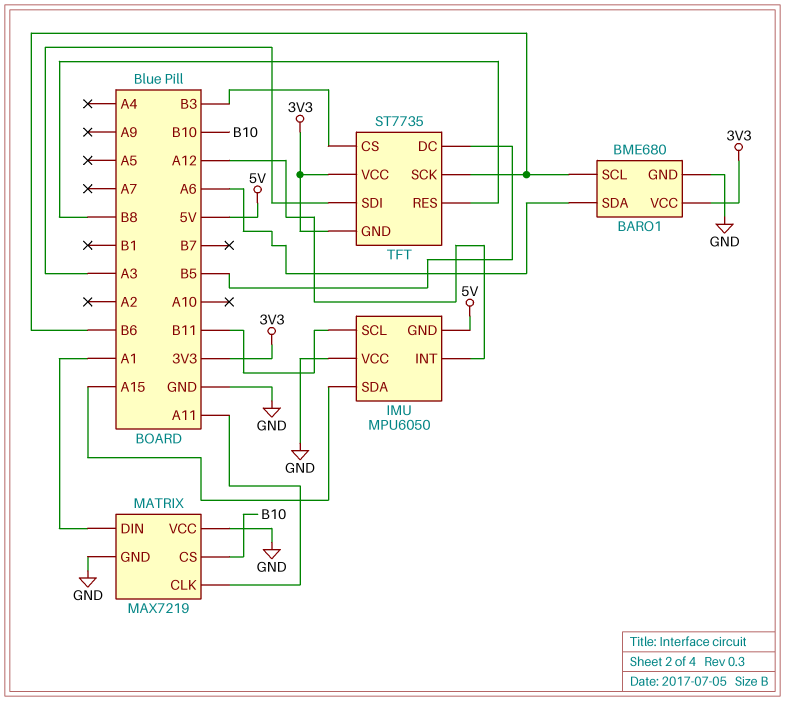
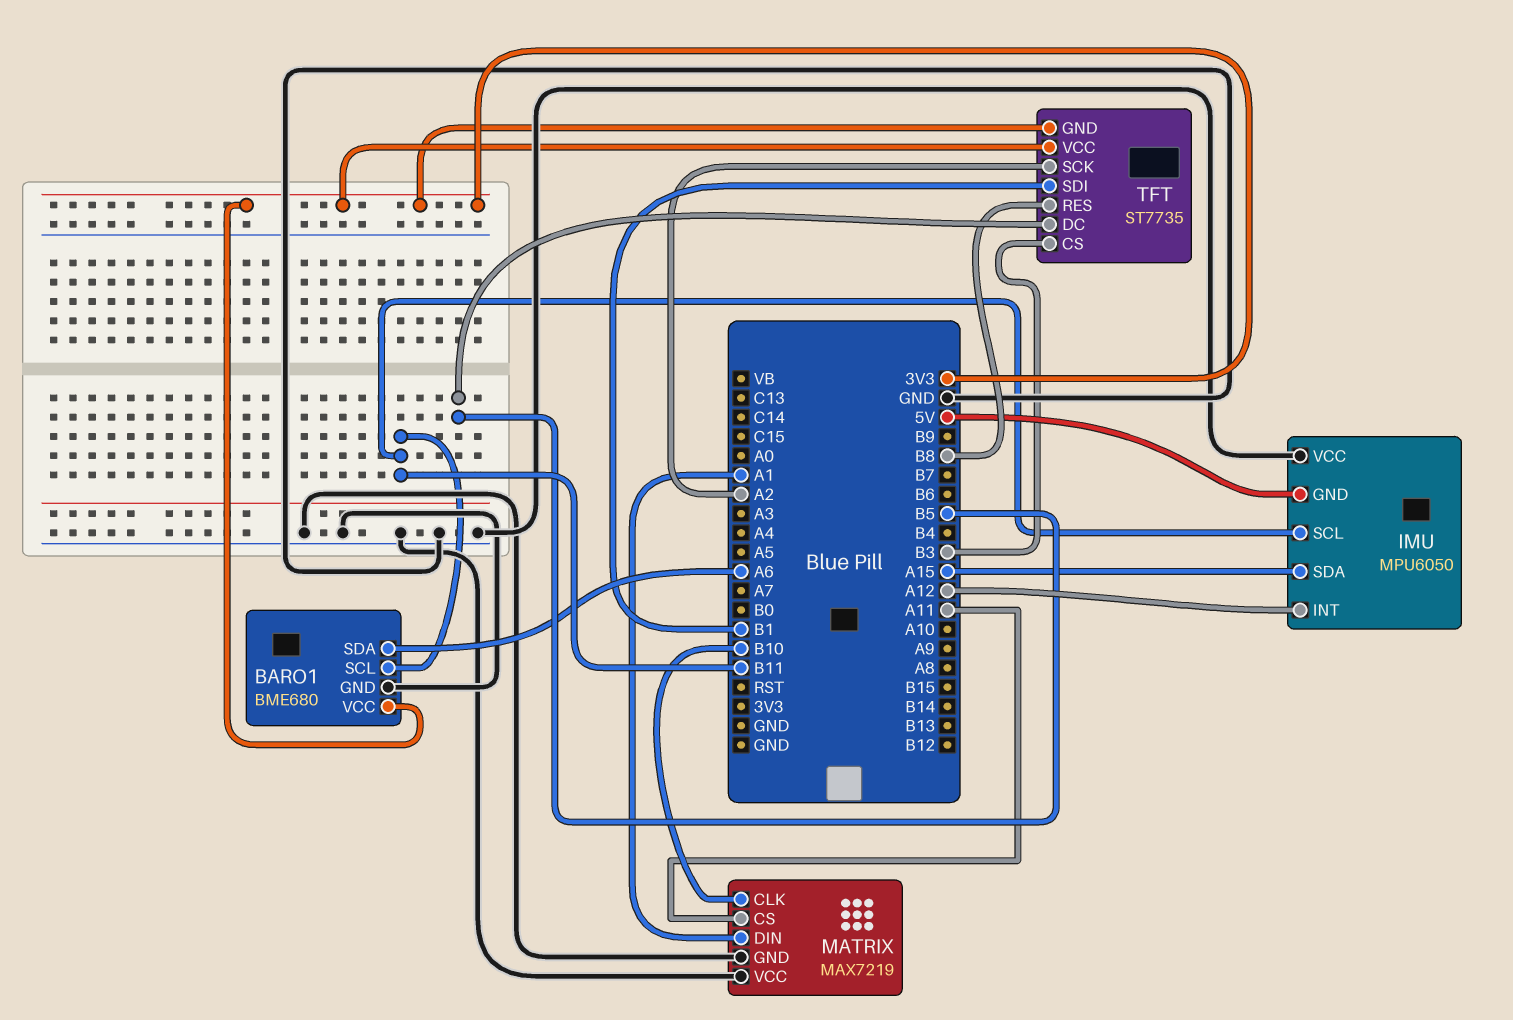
BARO1 pin SCL: B6 -> B11
MATRIX pin CLK: A11 -> B10
MATRIX pin CS: B10 -> A11
TFT pin SCK: B6 -> A2
TFT pin SDI: A3 -> B1

